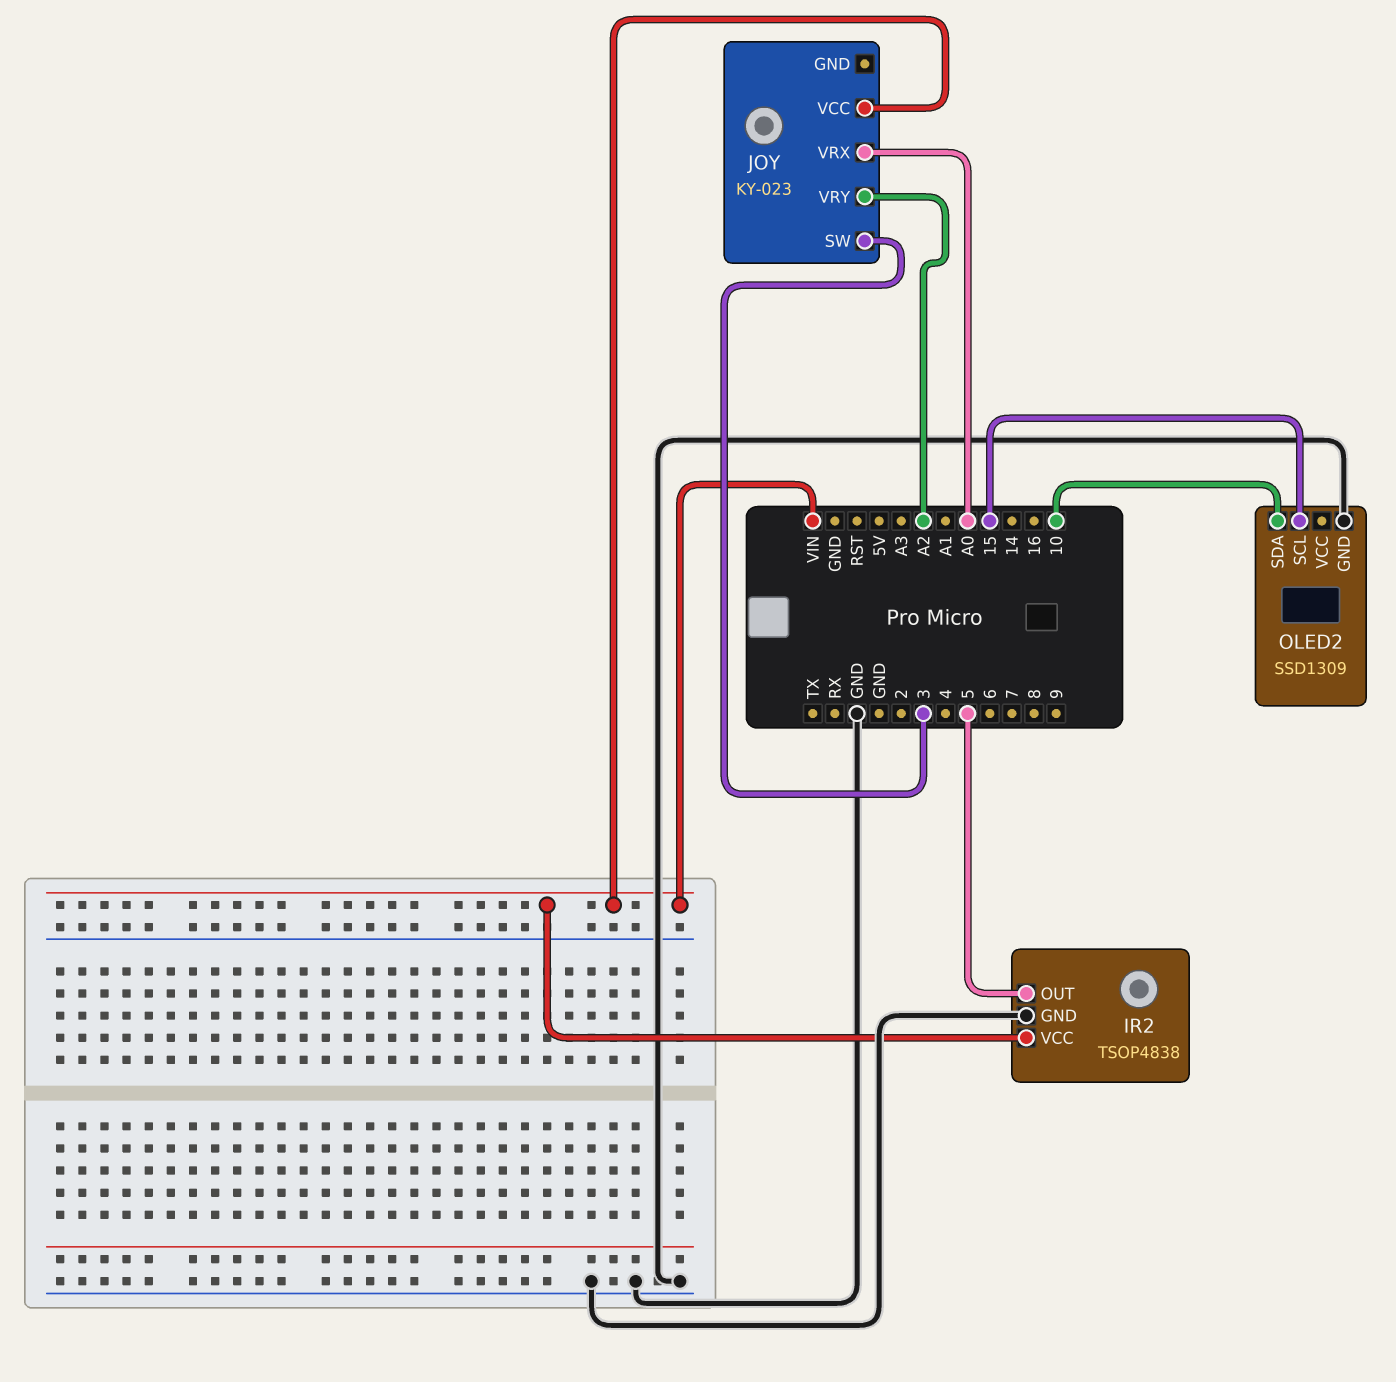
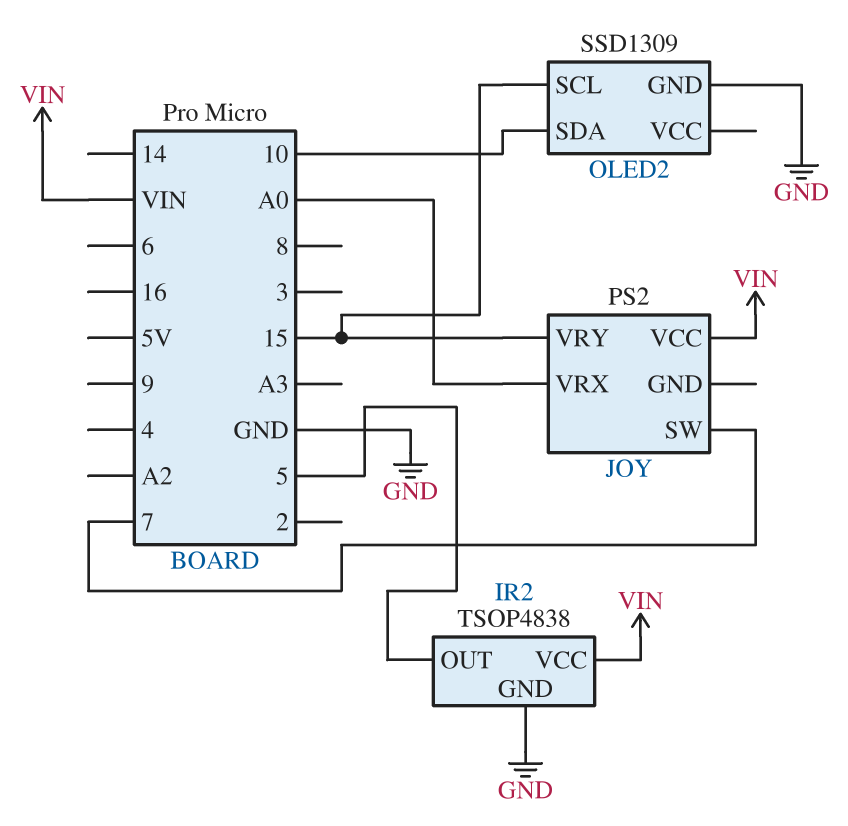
JOY: KY-023 -> PS2
JOY pin SW: 3 -> 7
JOY pin VRY: A2 -> 15

